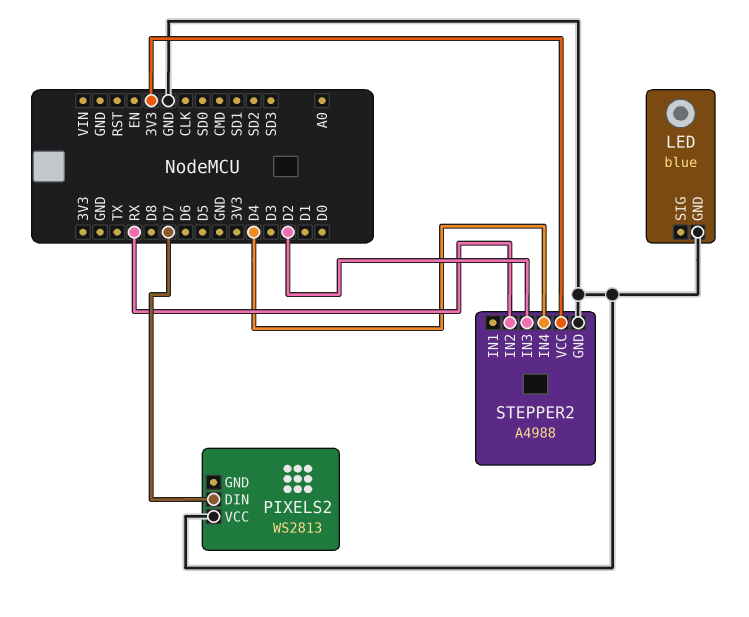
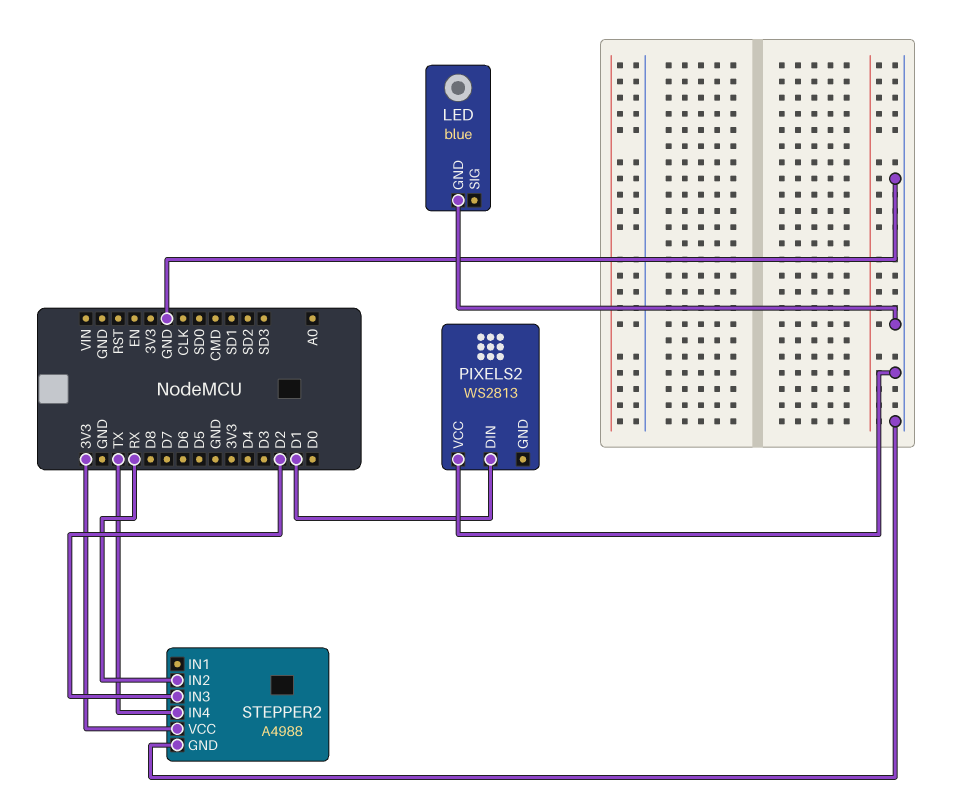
PIXELS2 pin DIN: D7 -> D1
STEPPER2 pin IN4: D4 -> TX

